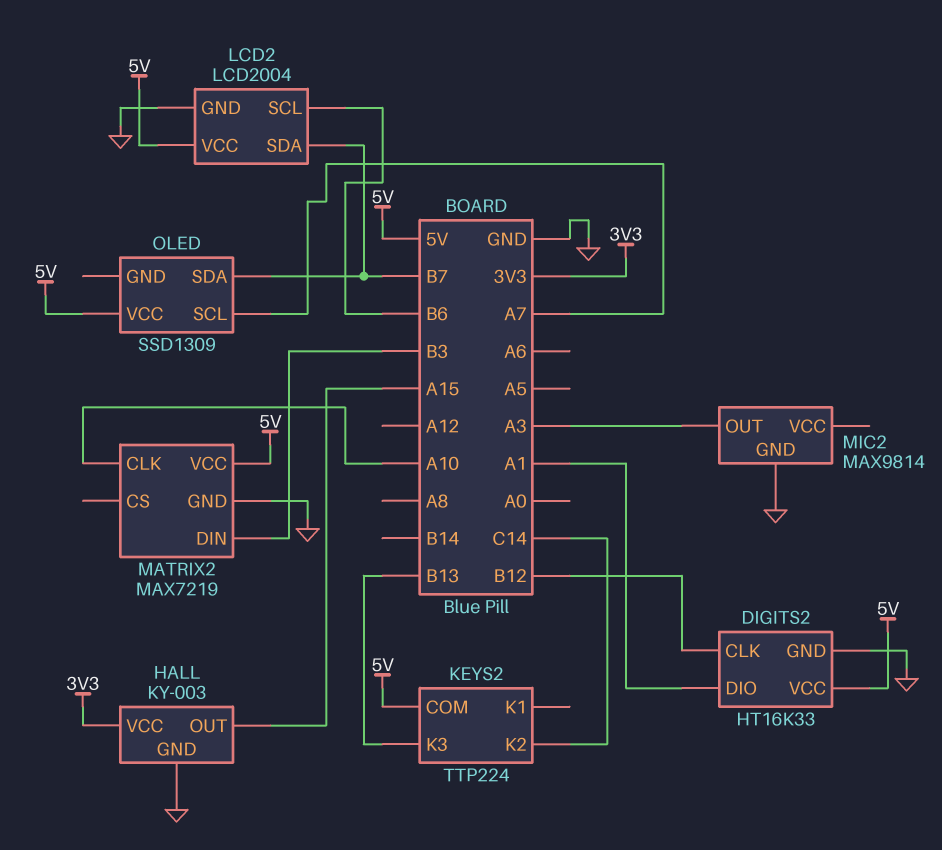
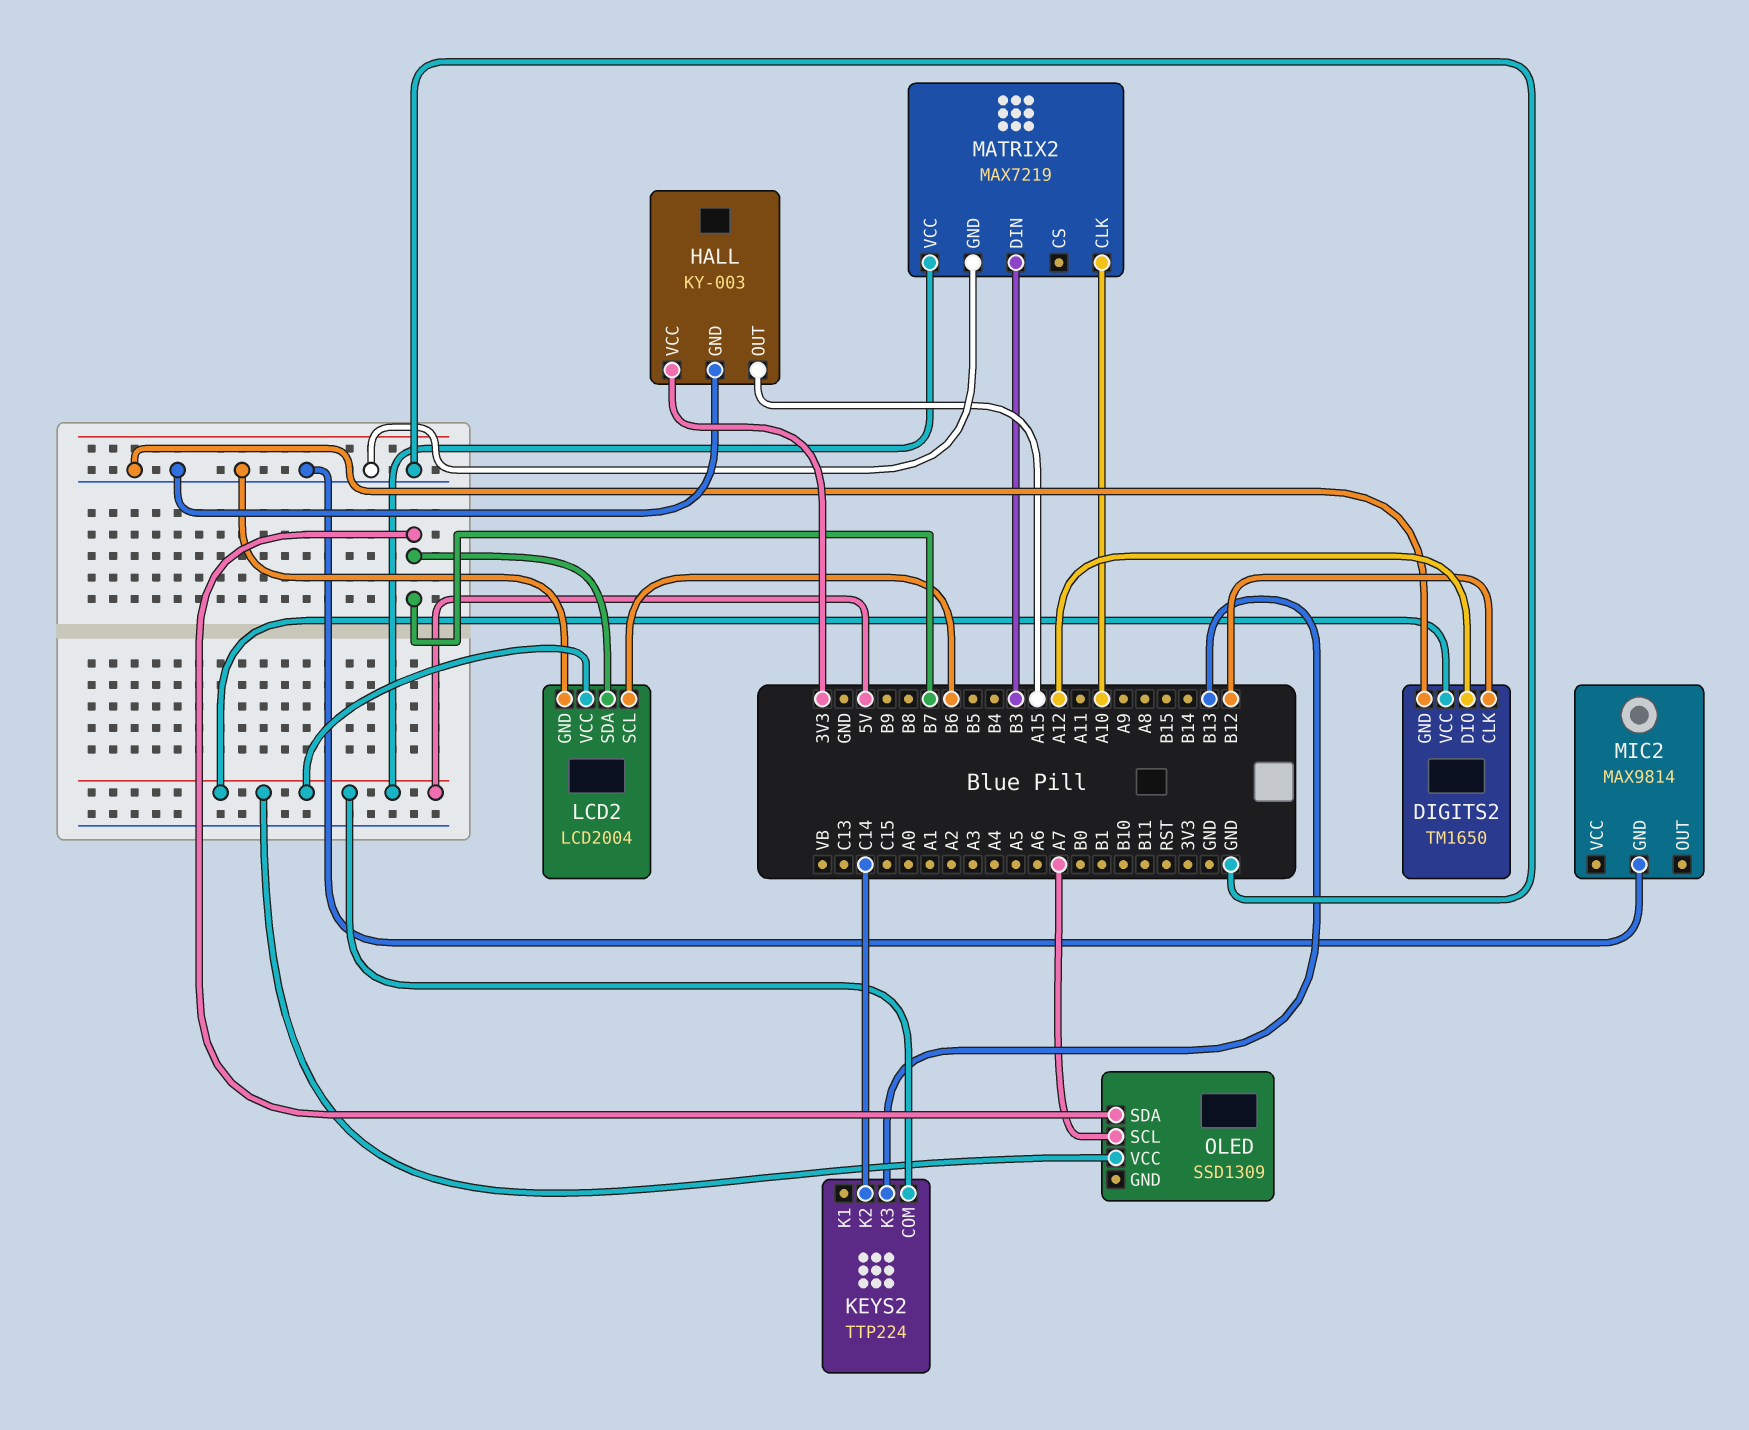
DIGITS2: HT16K33 -> TM1650
DIGITS2 pin DIO: A1 -> A12
MIC2 pin OUT: A3 -> none

